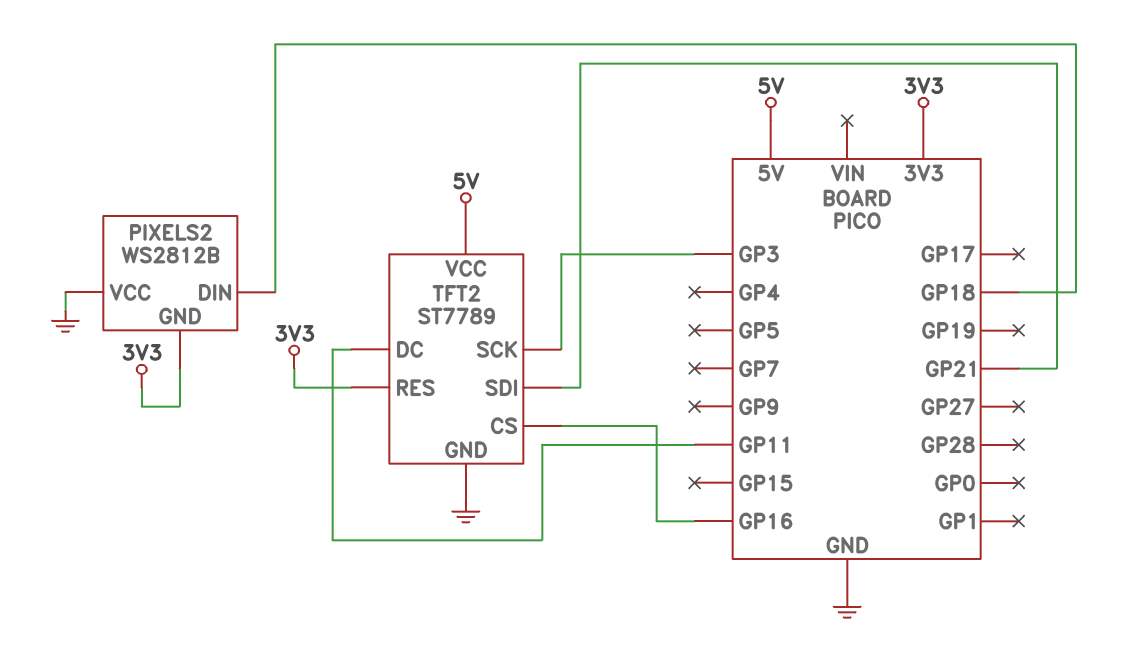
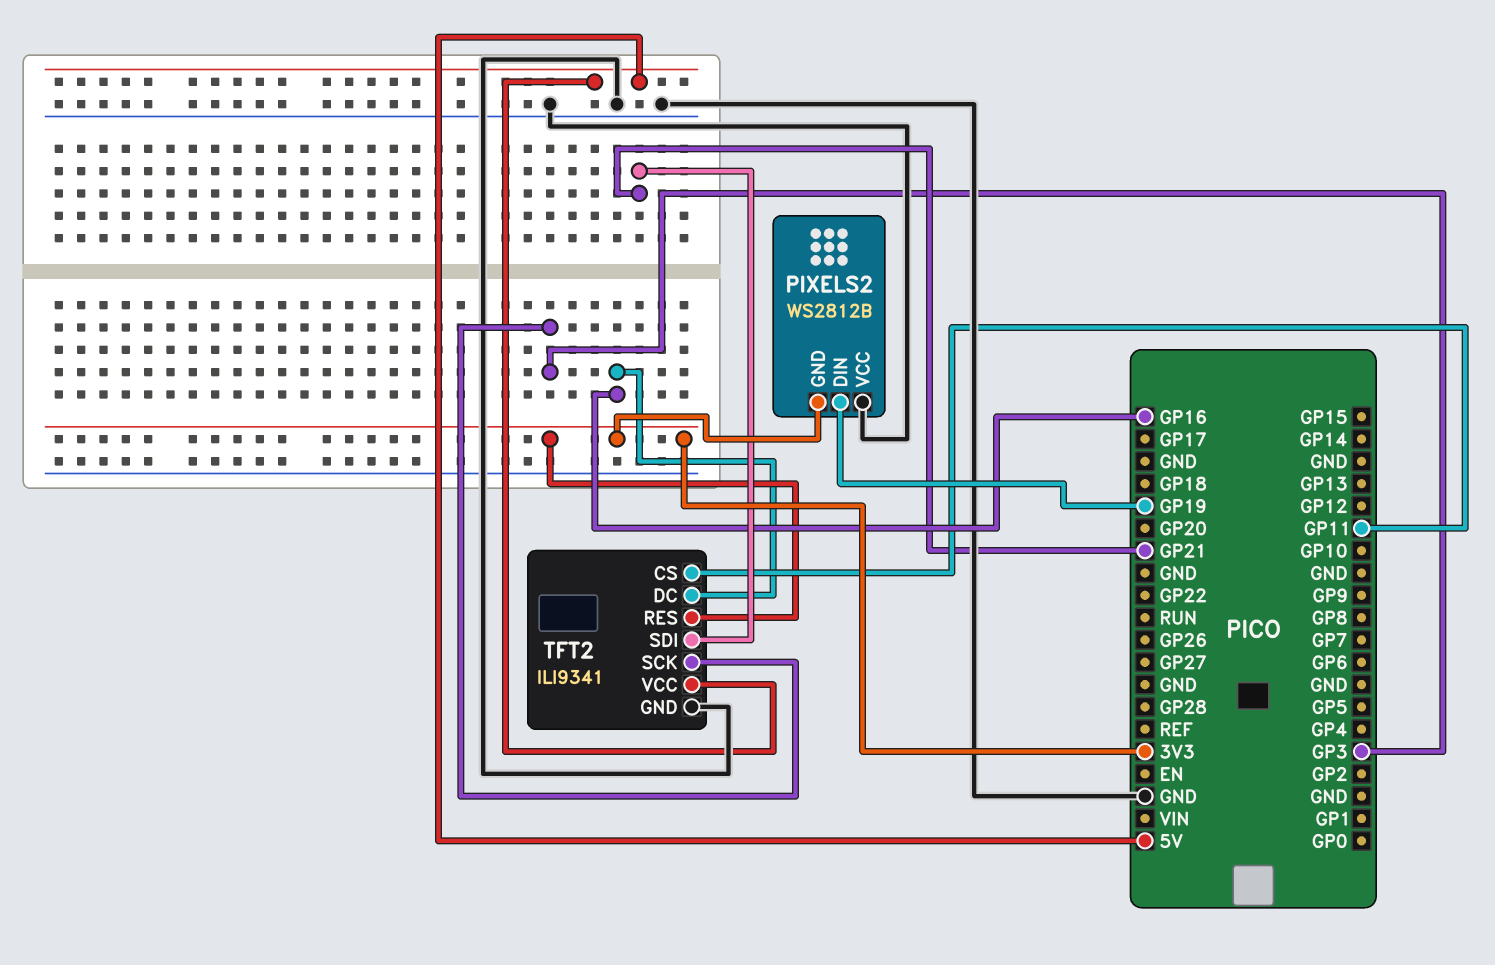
PIXELS2 pin DIN: GP18 -> GP19
TFT2: ST7789 -> ILI9341
TFT2 pin CS: GP16 -> GP11
TFT2 pin DC: GP11 -> GP16

